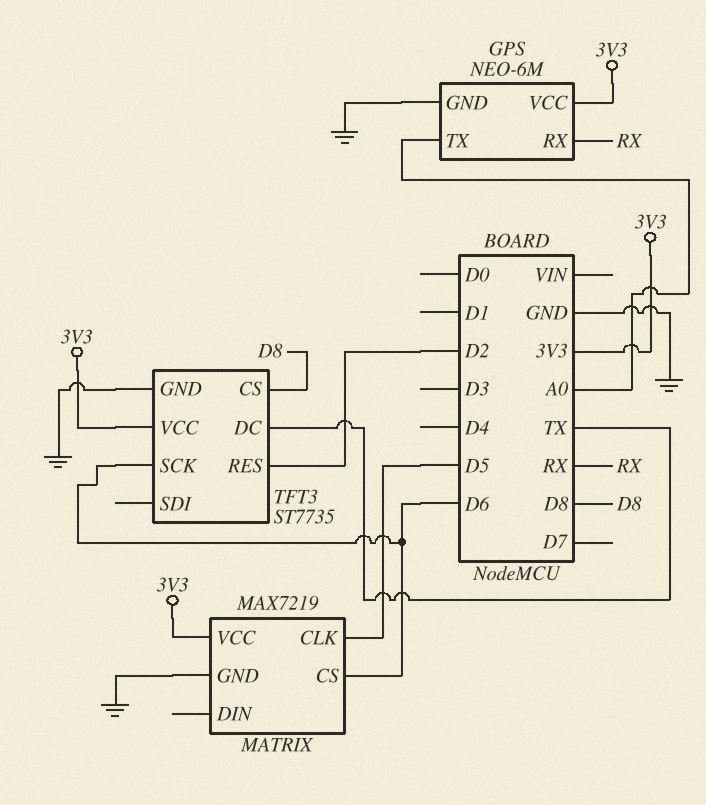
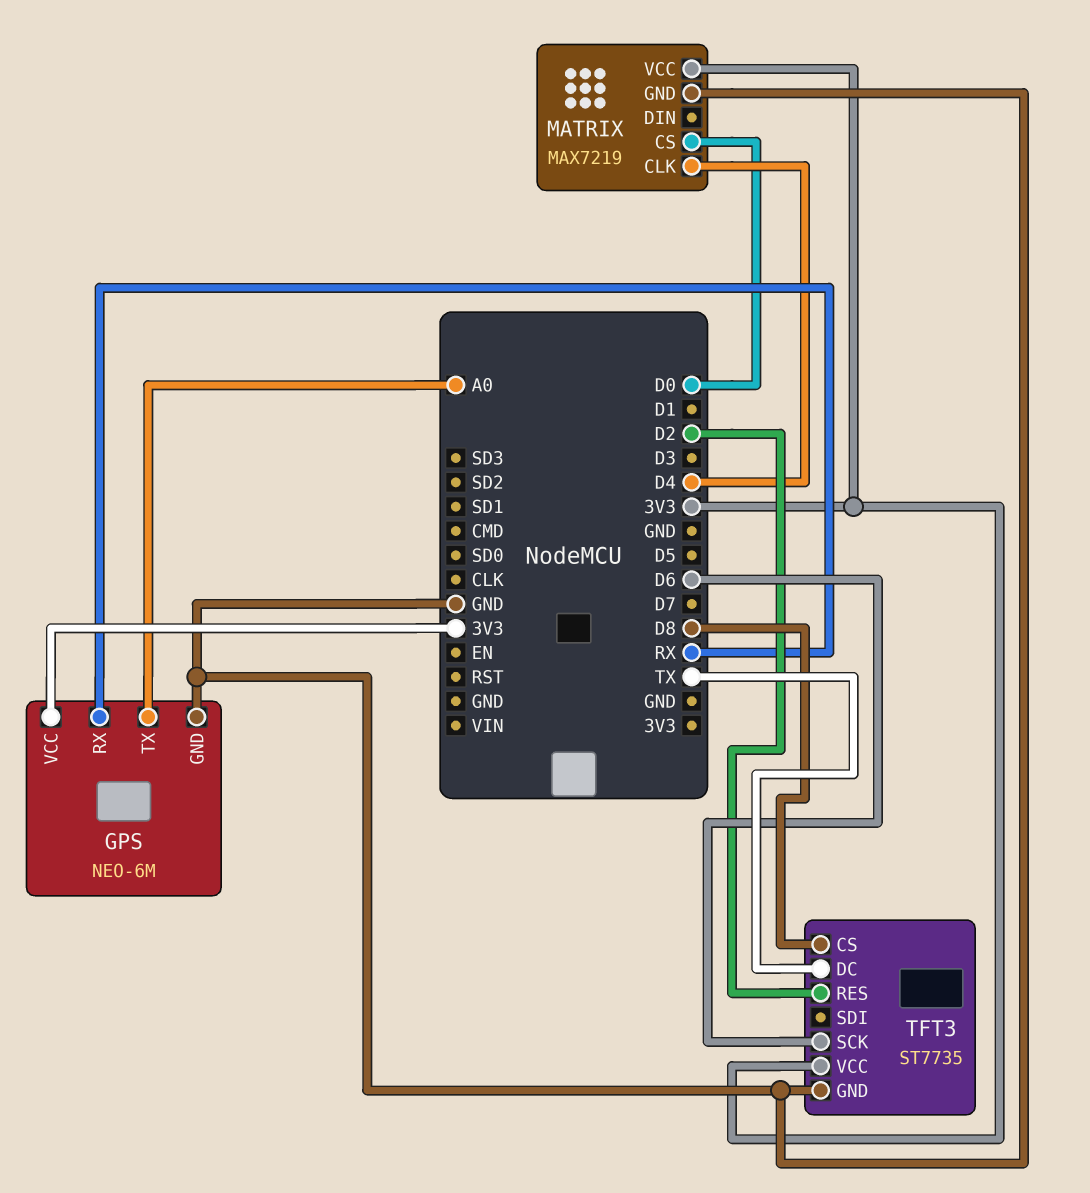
MATRIX pin CLK: D5 -> D4
MATRIX pin CS: D6 -> D0

